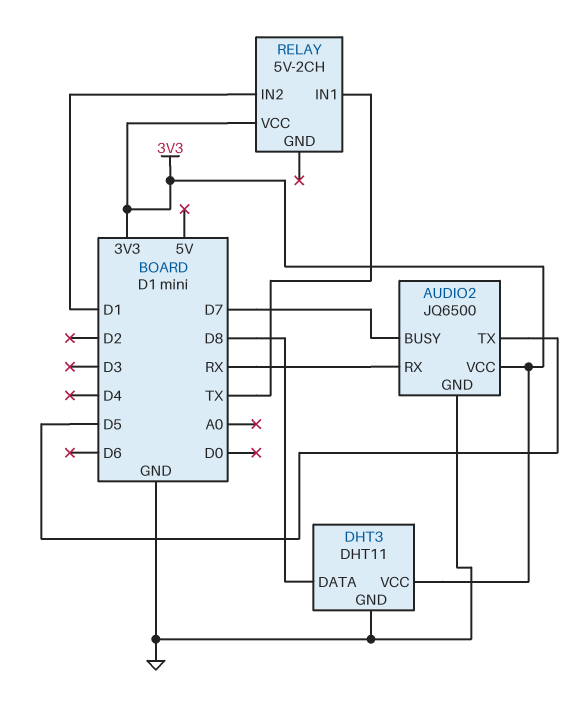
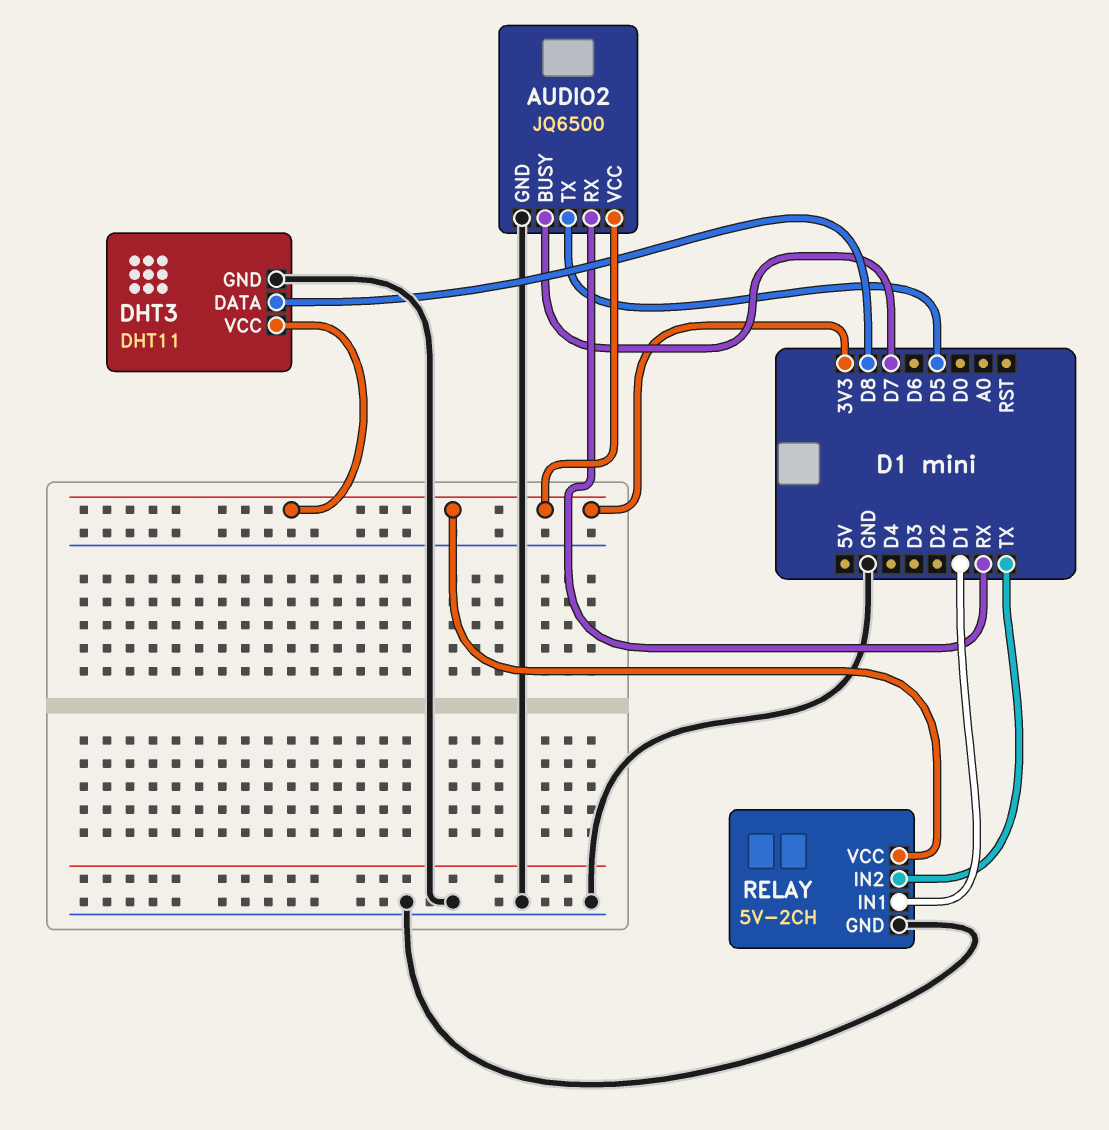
RELAY pin GND: none -> GND
RELAY pin IN1: TX -> D1
RELAY pin IN2: D1 -> TX

